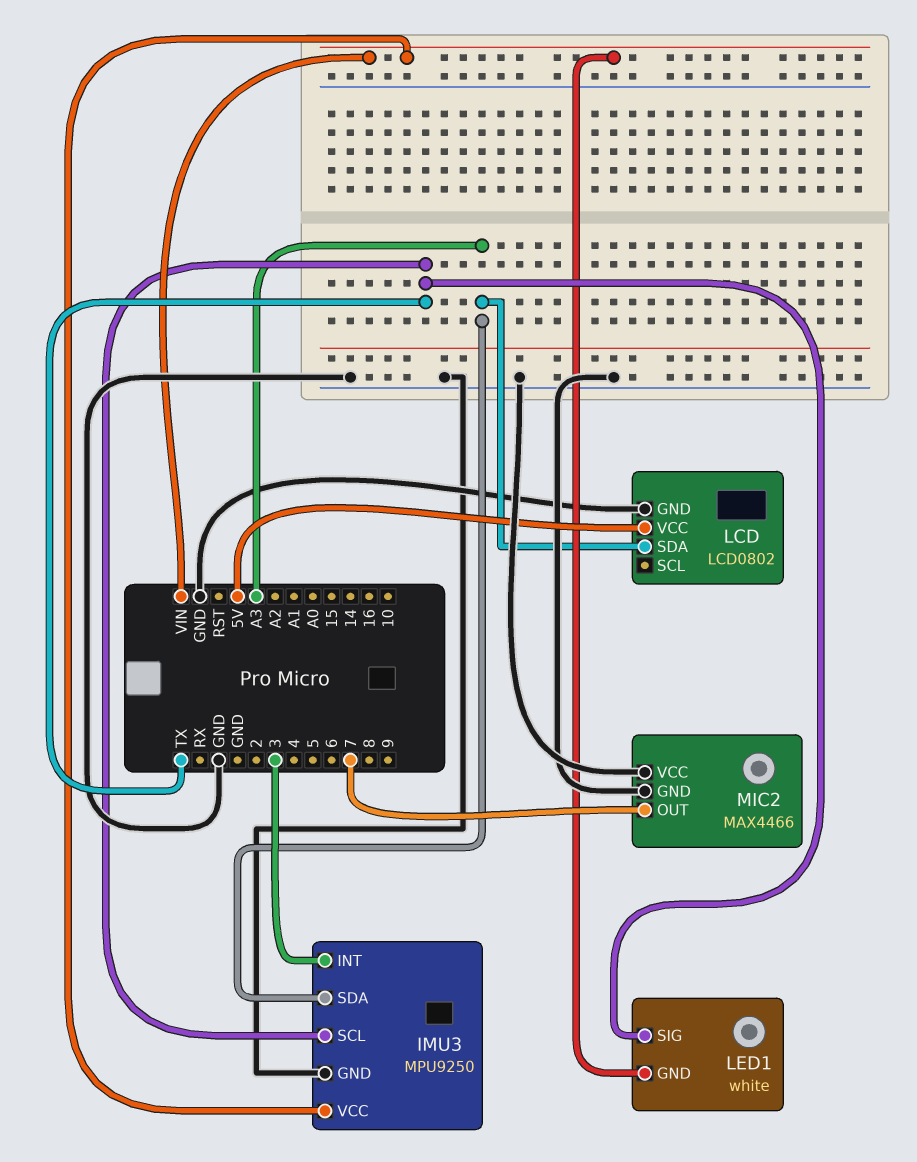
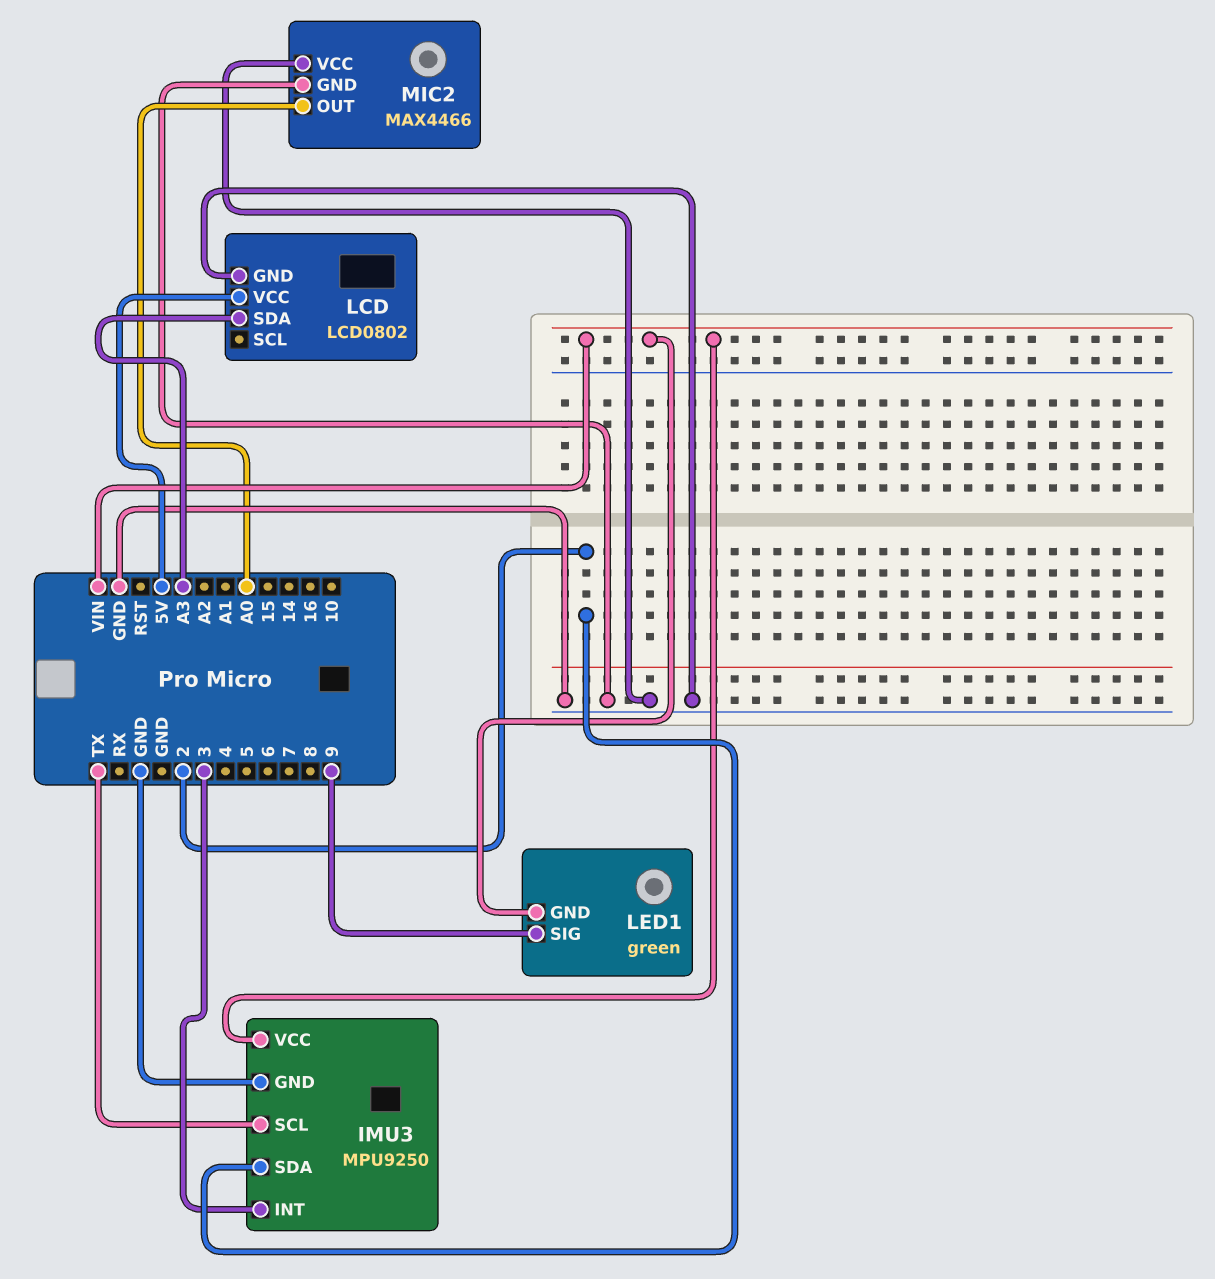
IMU3 pin SDA: A3 -> 2
LED1: white -> green
LED1 pin SIG: TX -> 9
MIC2 pin OUT: 7 -> A0

